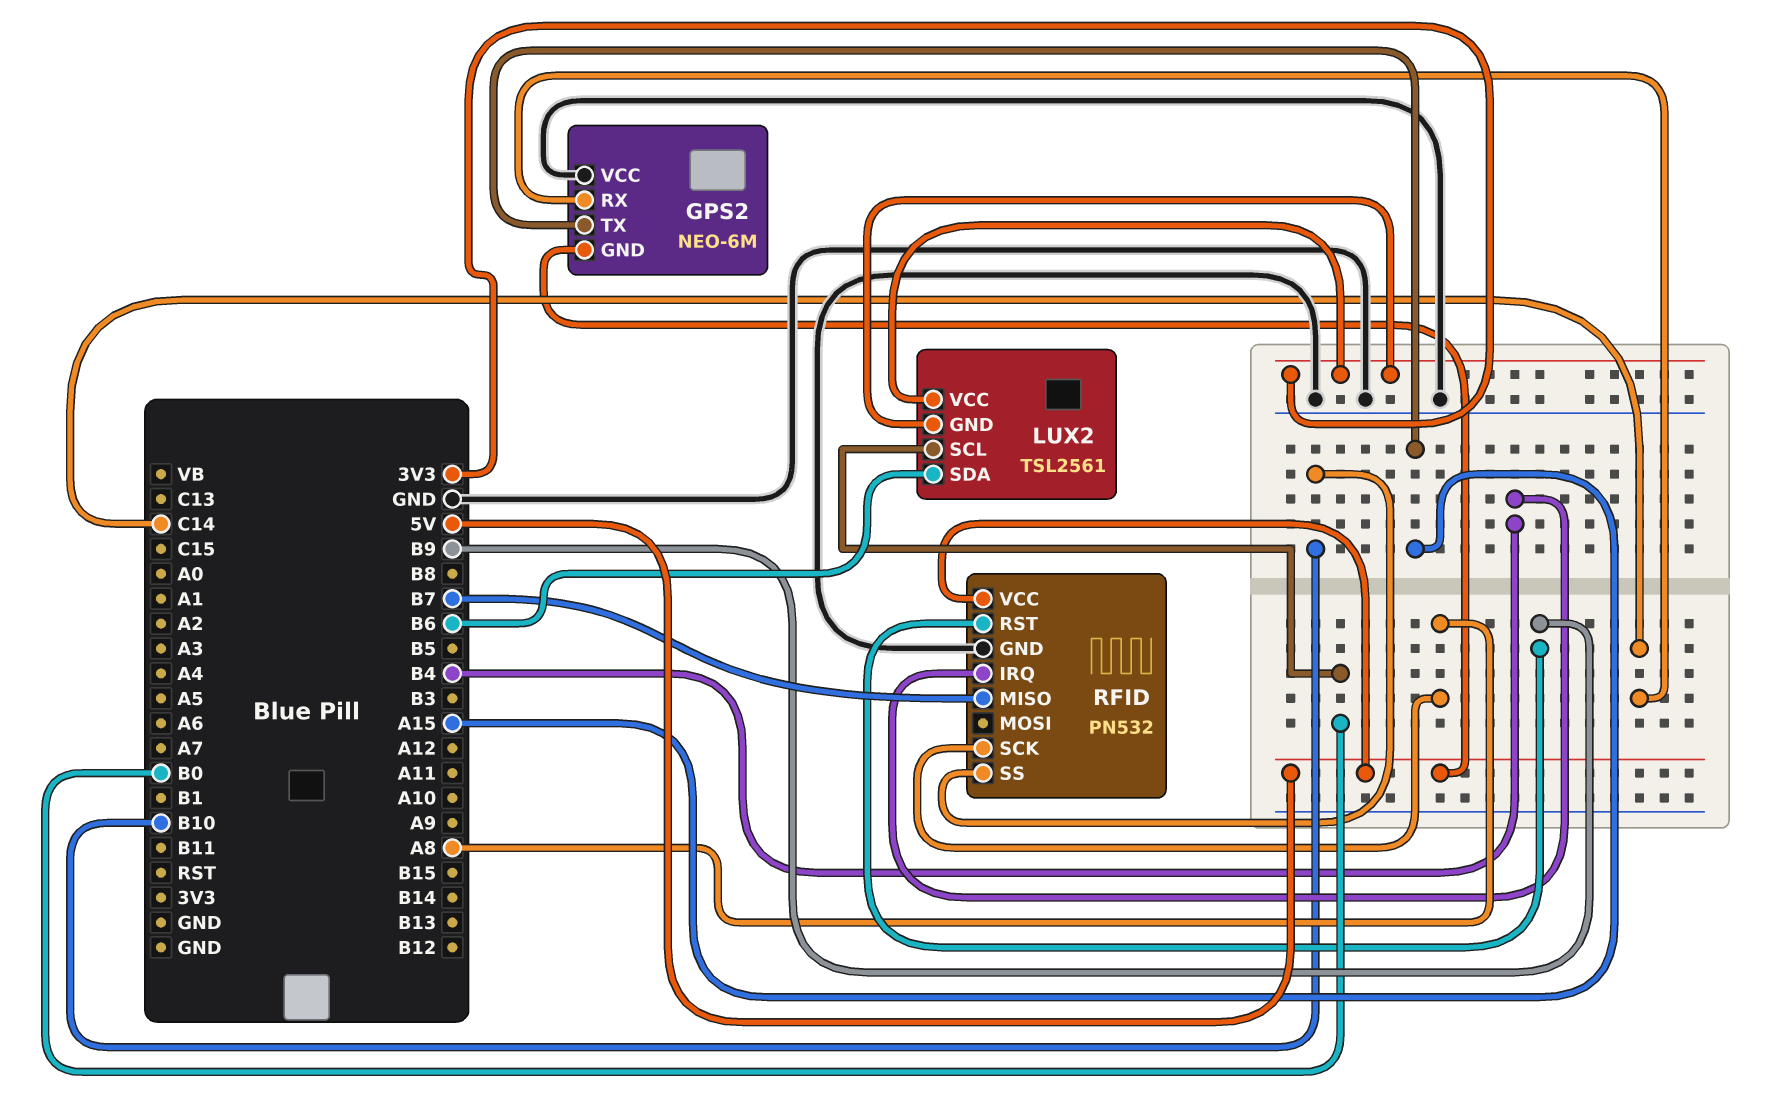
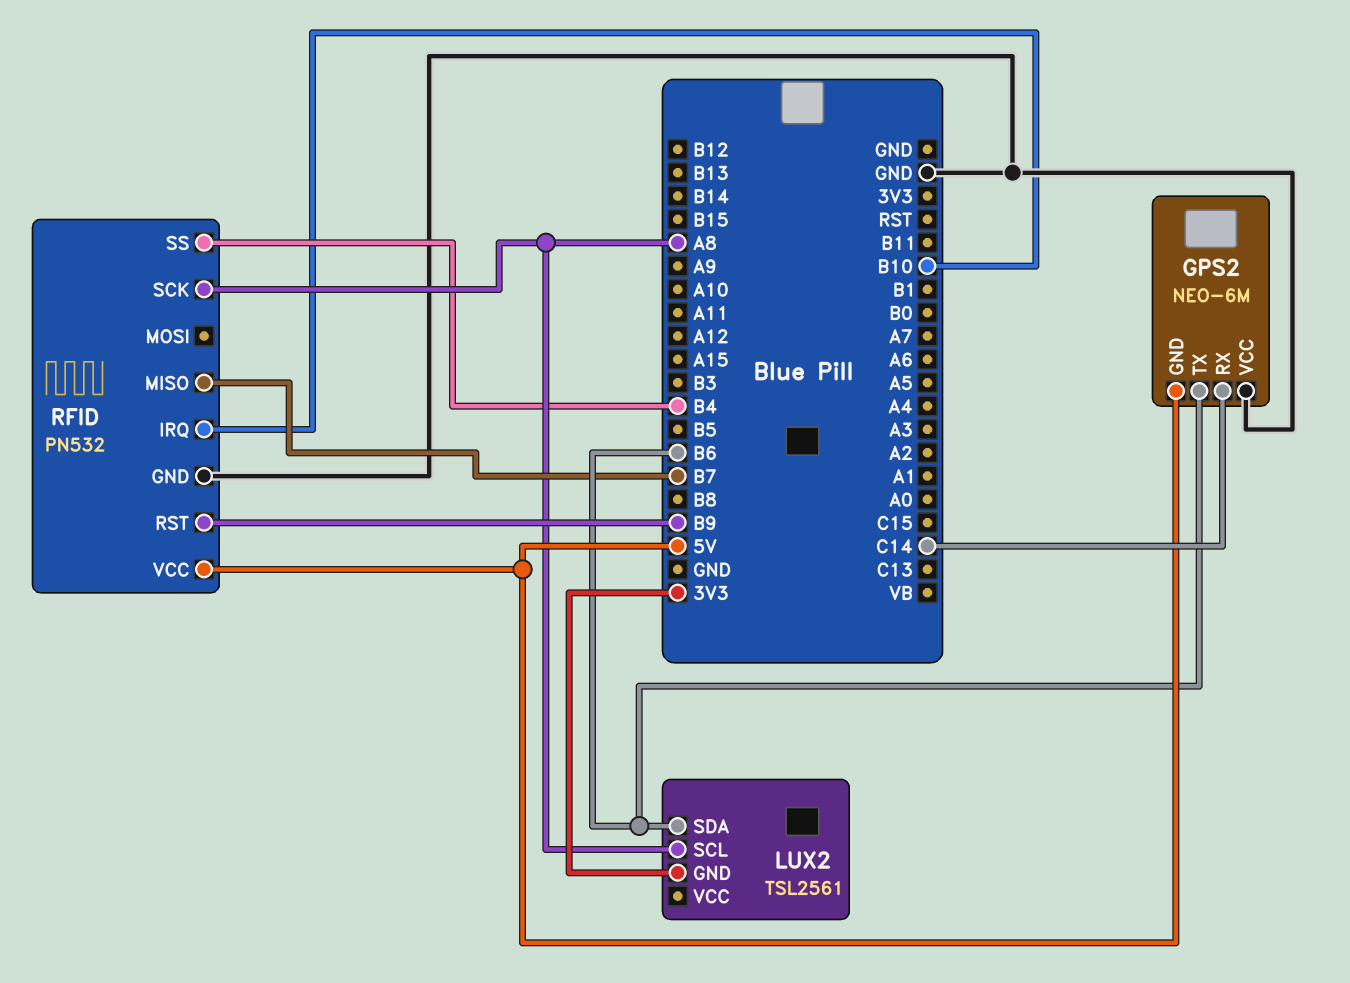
GPS2 pin TX: A15 -> B6
LUX2 pin SCL: B0 -> A8
LUX2 pin VCC: 3V3 -> none
RFID pin IRQ: B4 -> B10
RFID pin SS: B10 -> B4

